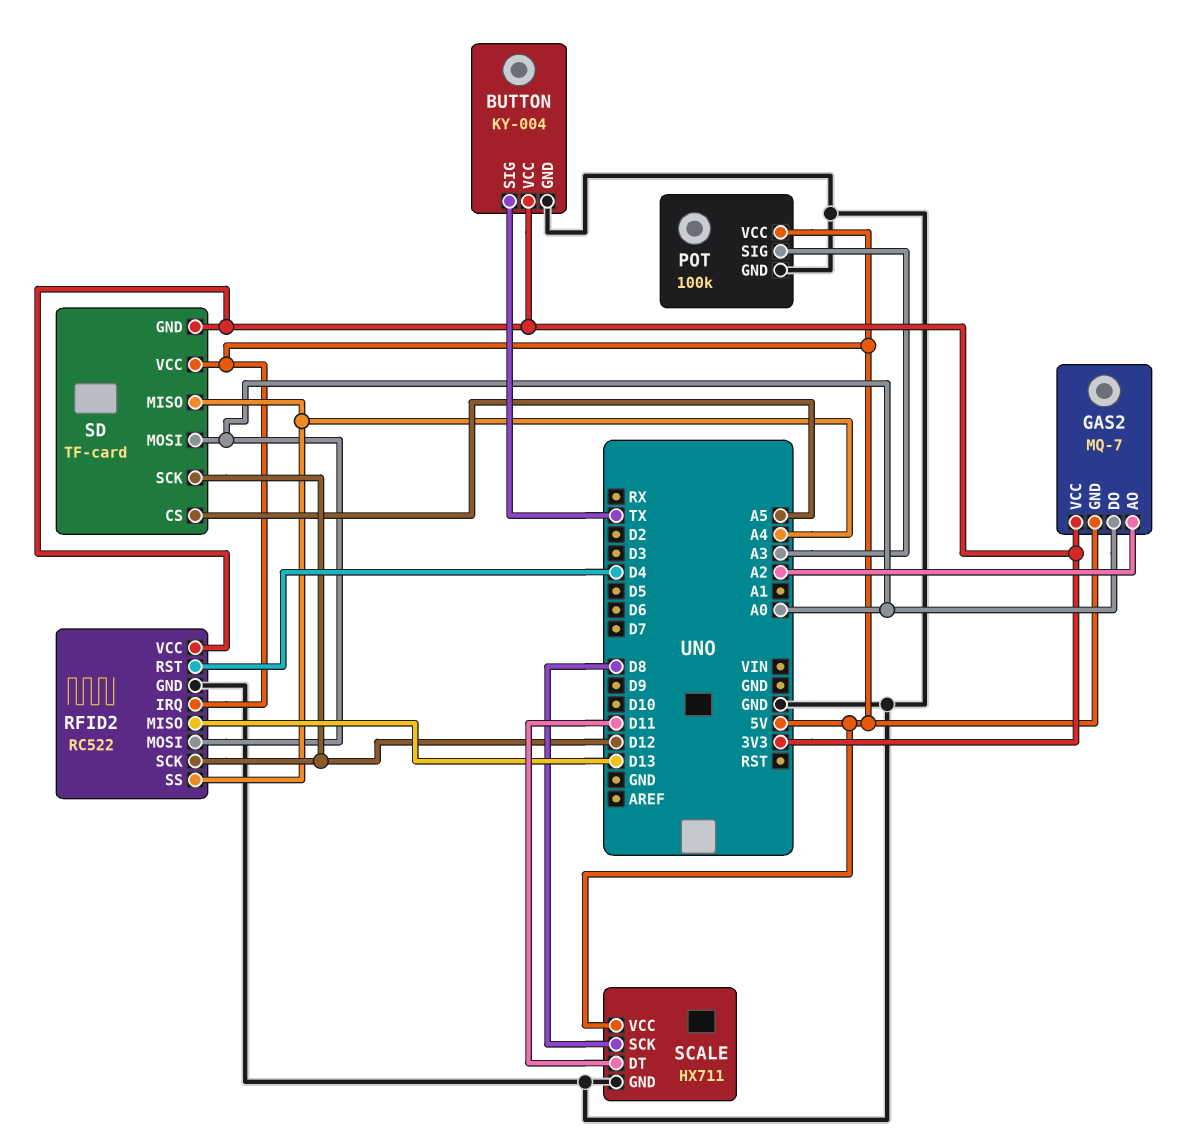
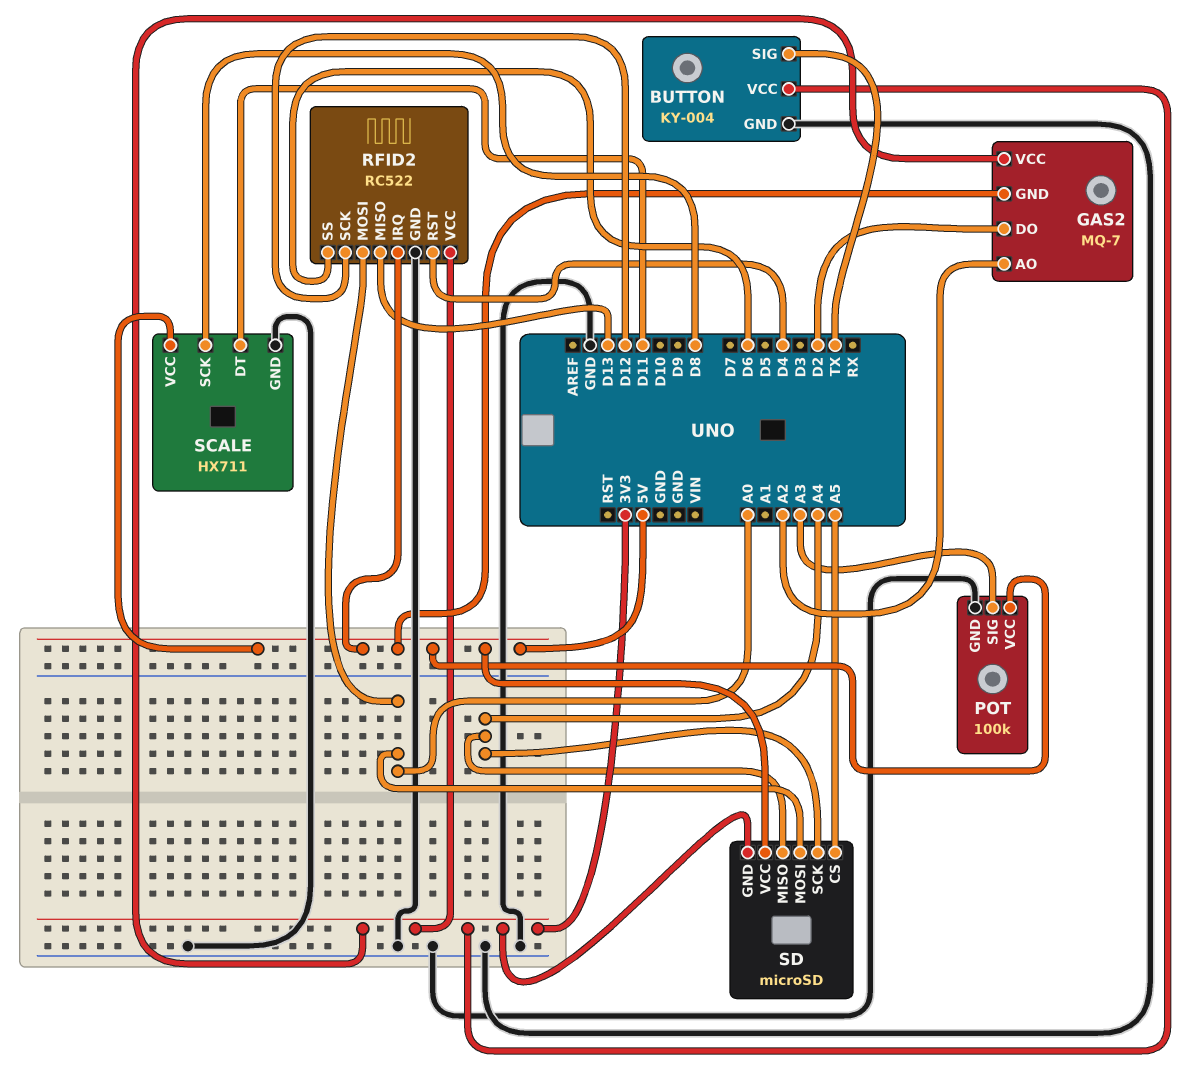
GAS2 pin DO: A0 -> D2
RFID2 pin SS: A4 -> D6
SD: TF-card -> microSD
SD pin SCK: D12 -> A4

